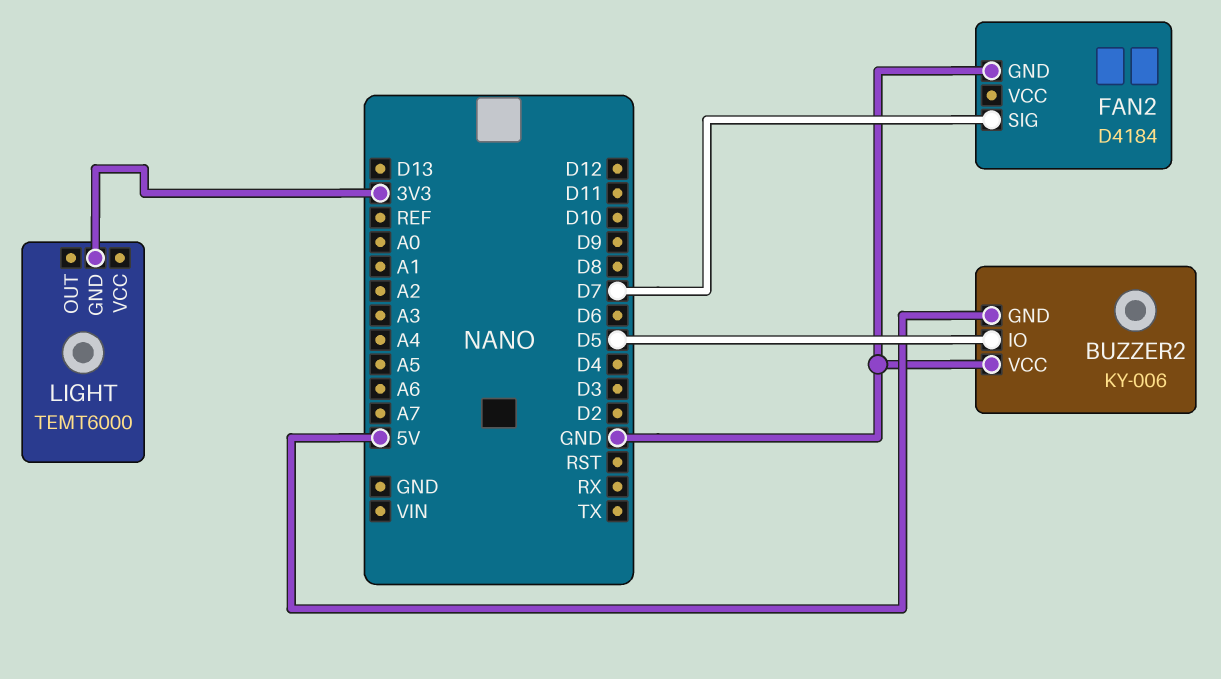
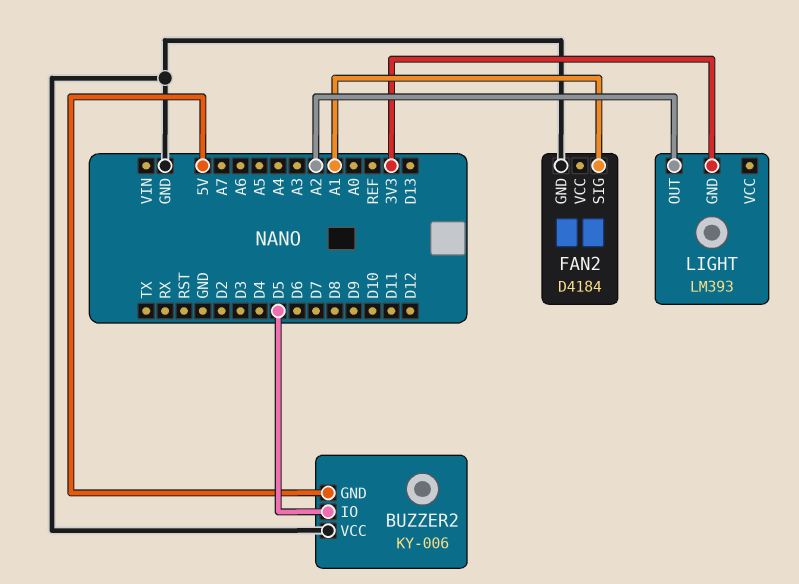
FAN2 pin SIG: D7 -> A1
LIGHT: TEMT6000 -> LM393
LIGHT pin OUT: none -> A2

